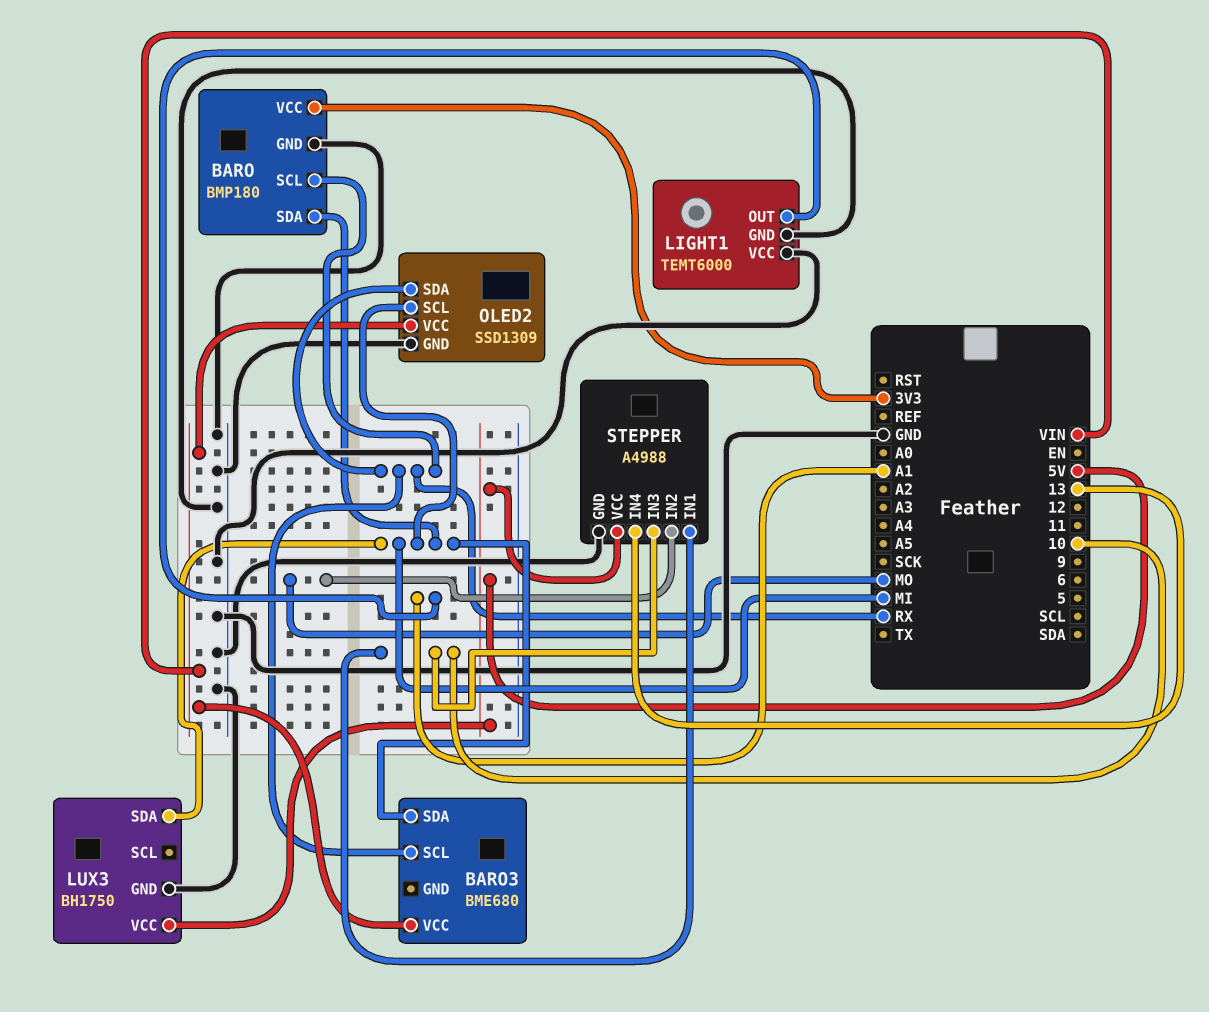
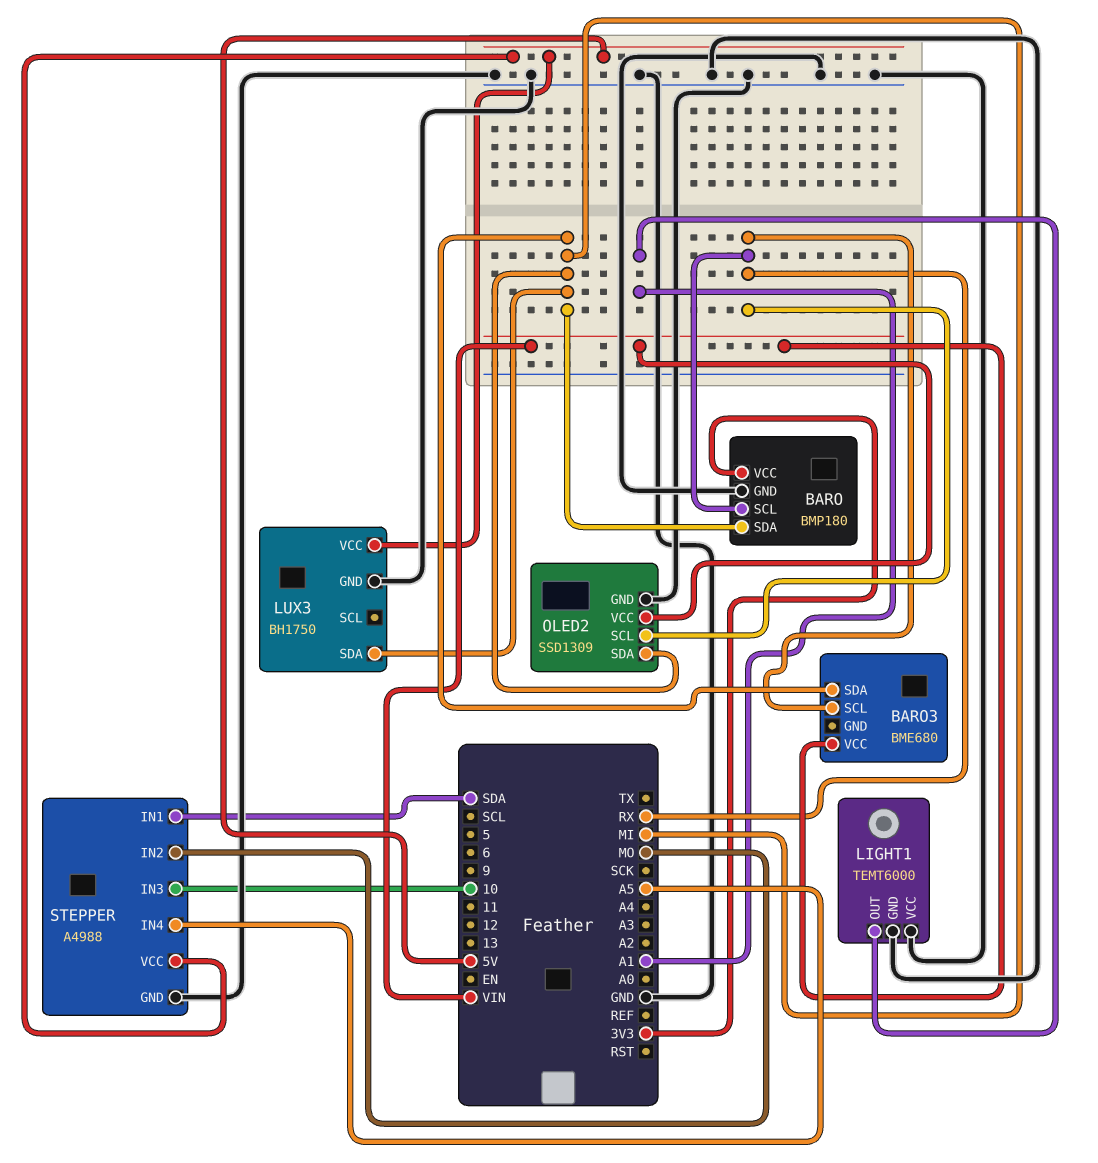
OLED2 pin SCL: MI -> RX
OLED2 pin SDA: RX -> MI
STEPPER pin IN1: 10 -> SDA
STEPPER pin IN4: 13 -> A5

